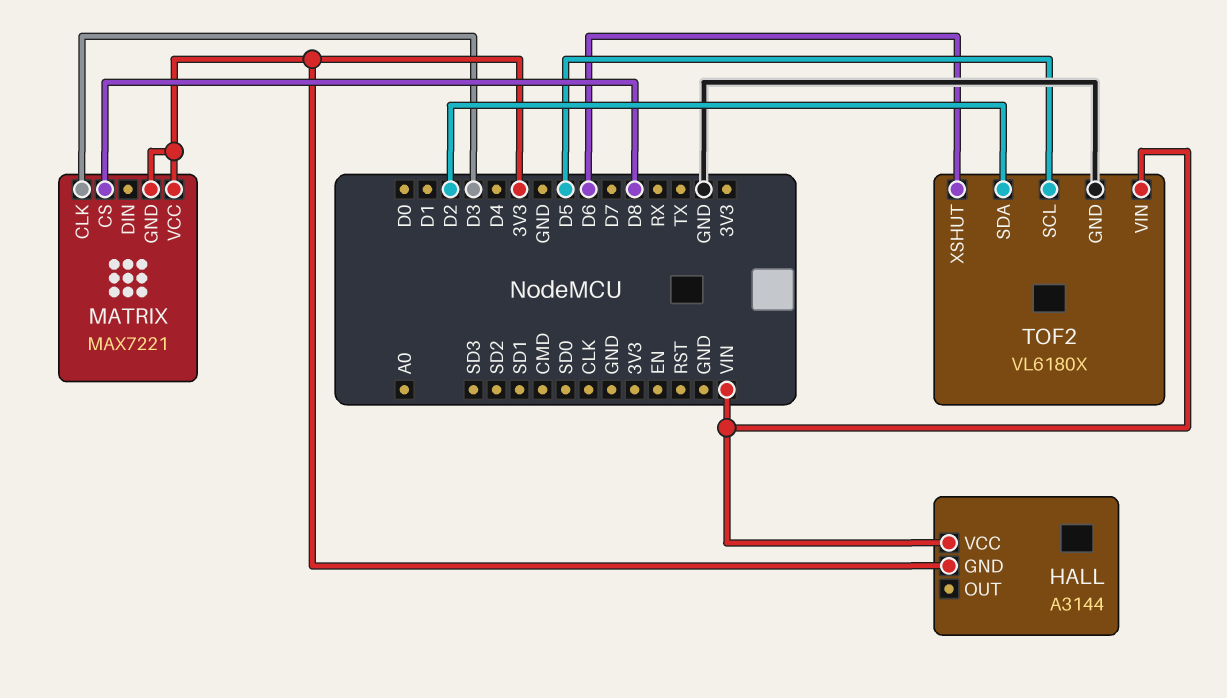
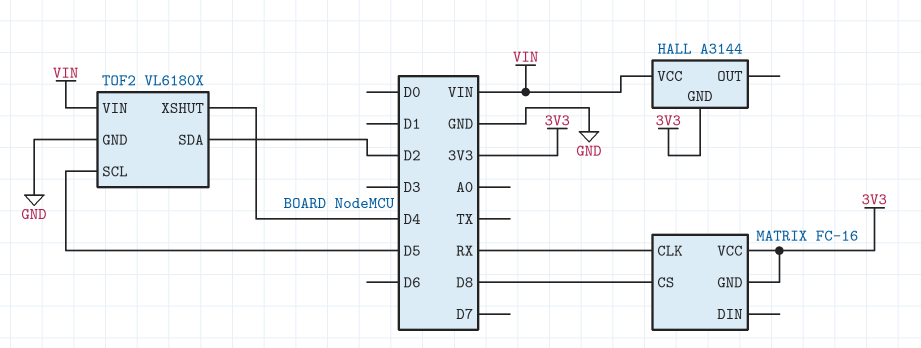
MATRIX: MAX7221 -> FC-16
MATRIX pin CLK: D3 -> RX
TOF2 pin XSHUT: D6 -> D4

